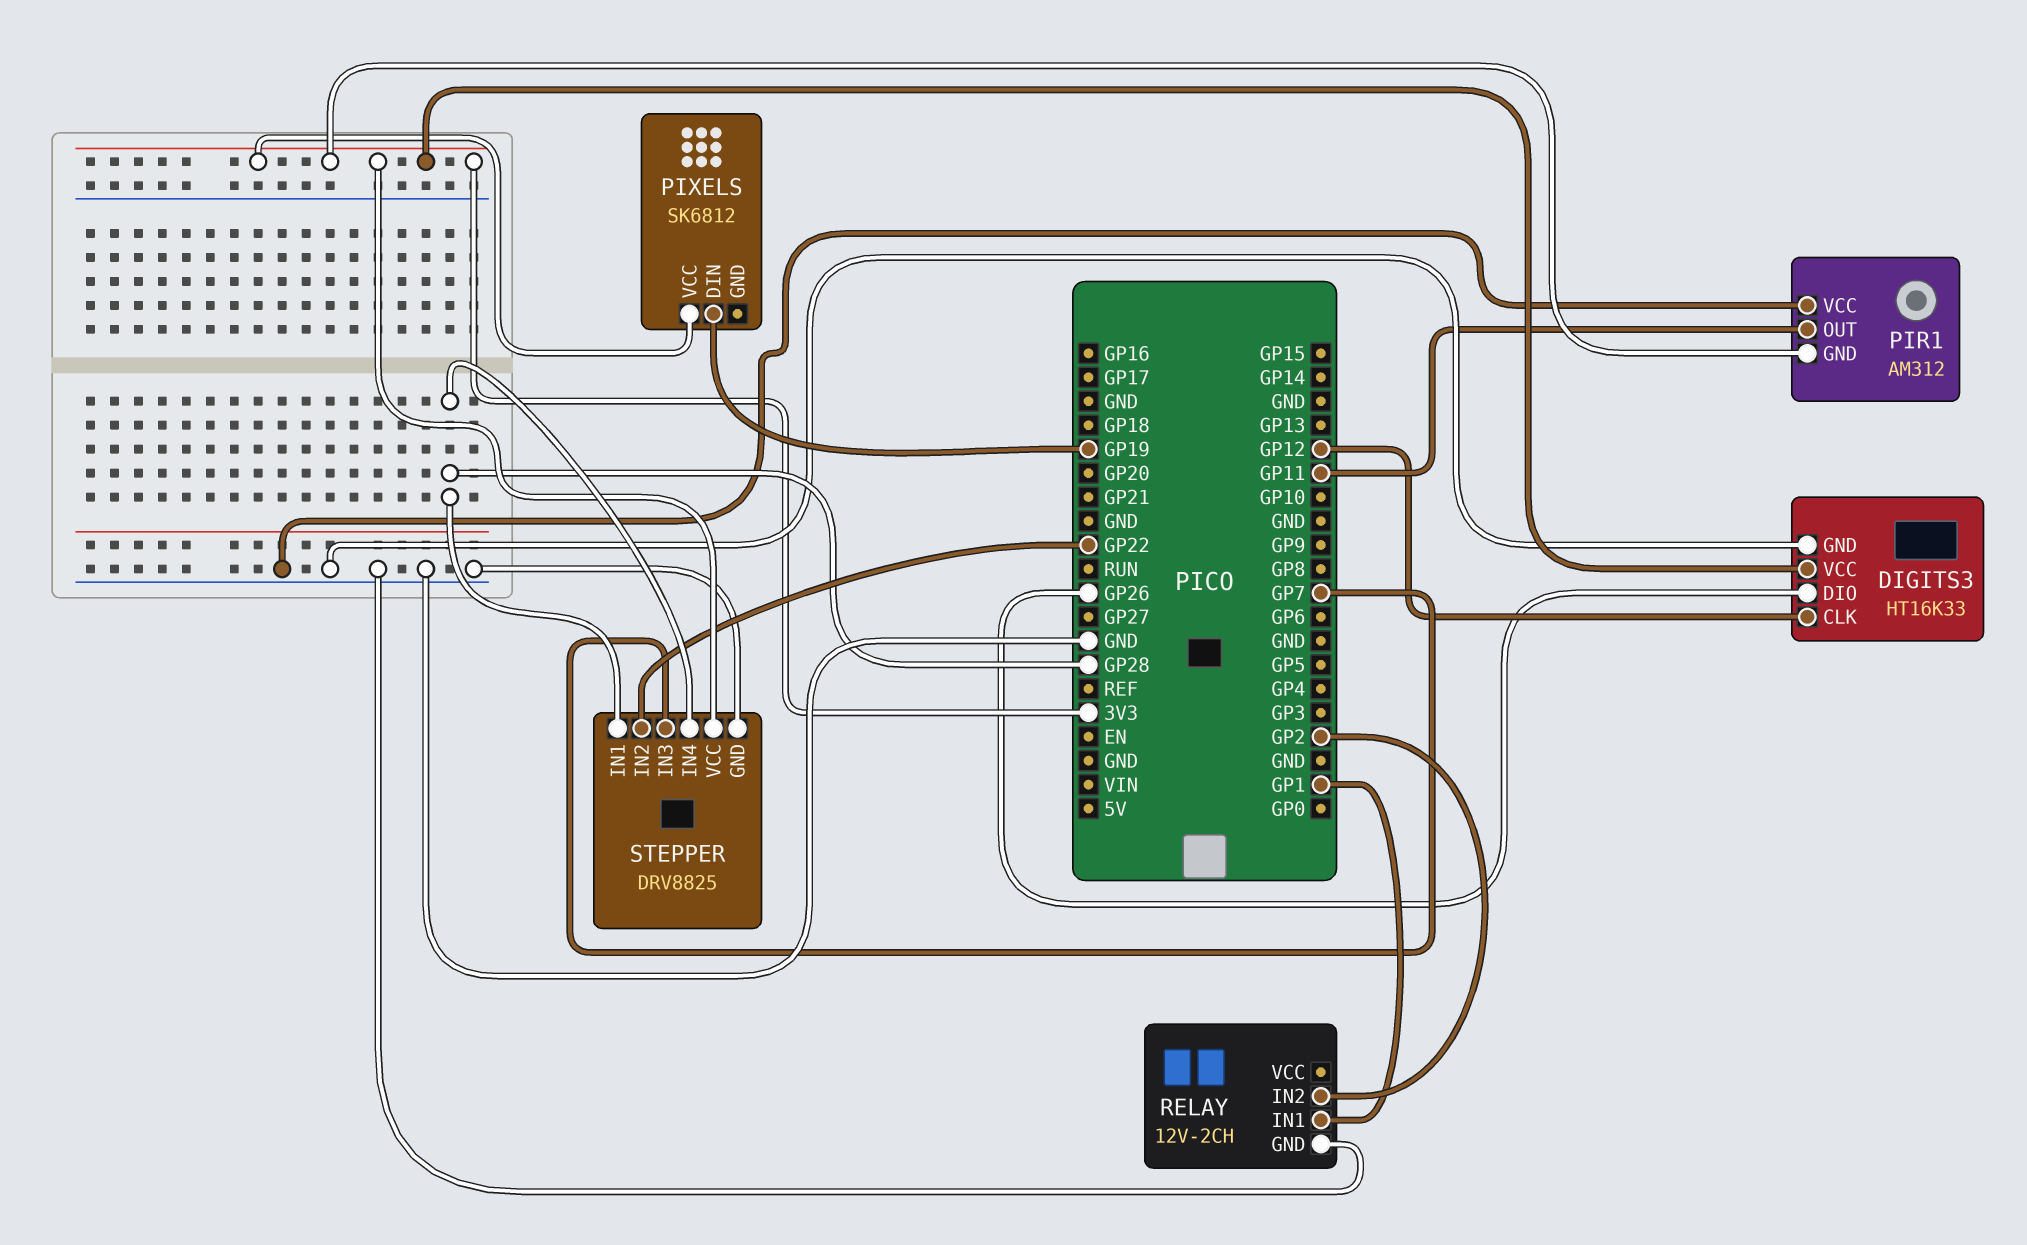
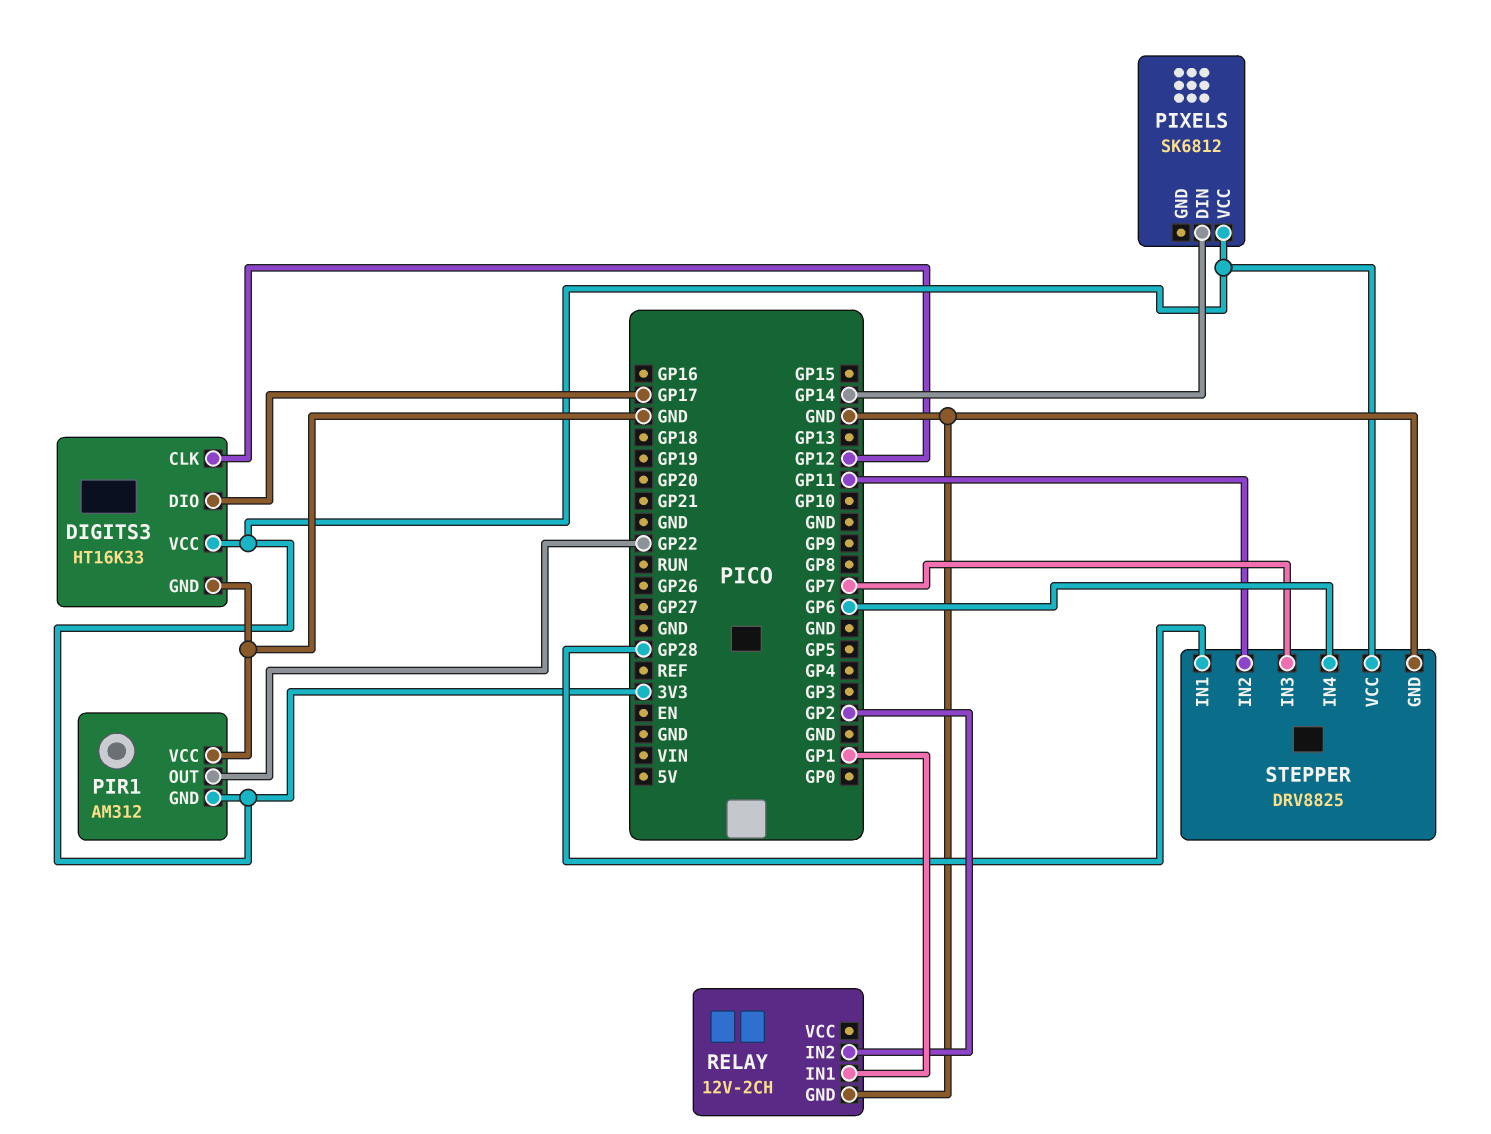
DIGITS3 pin DIO: GP26 -> GP17
PIR1 pin OUT: GP11 -> GP22
PIXELS pin DIN: GP19 -> GP14
STEPPER pin IN2: GP22 -> GP11
STEPPER pin IN4: GP28 -> GP6

